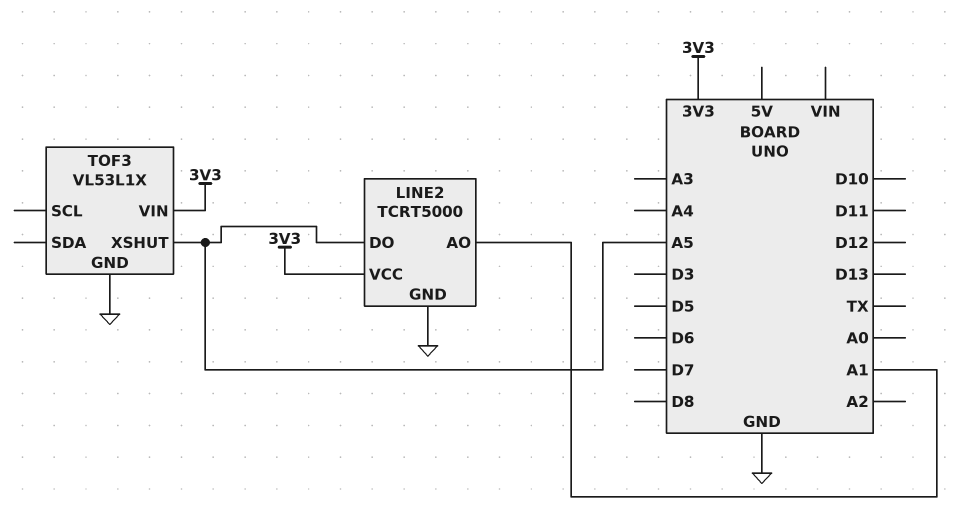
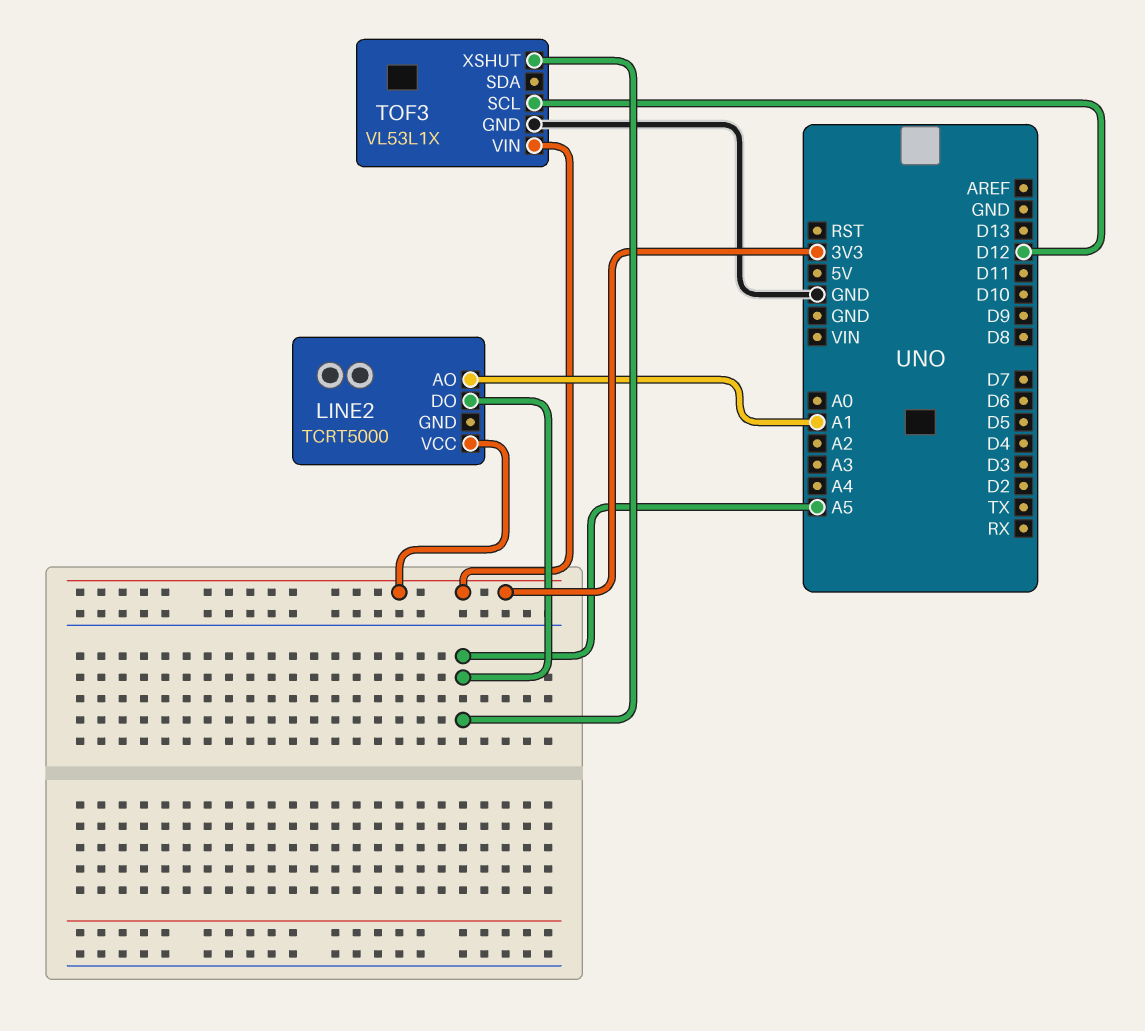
LINE2 pin GND: GND -> none
TOF3 pin SCL: none -> D12

